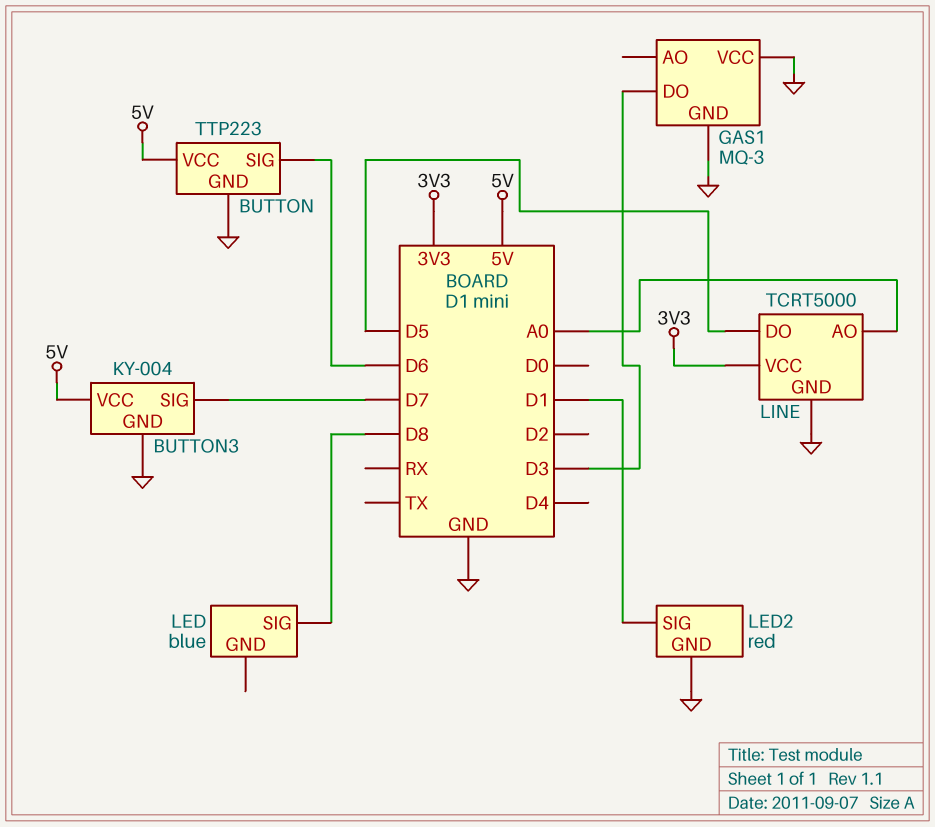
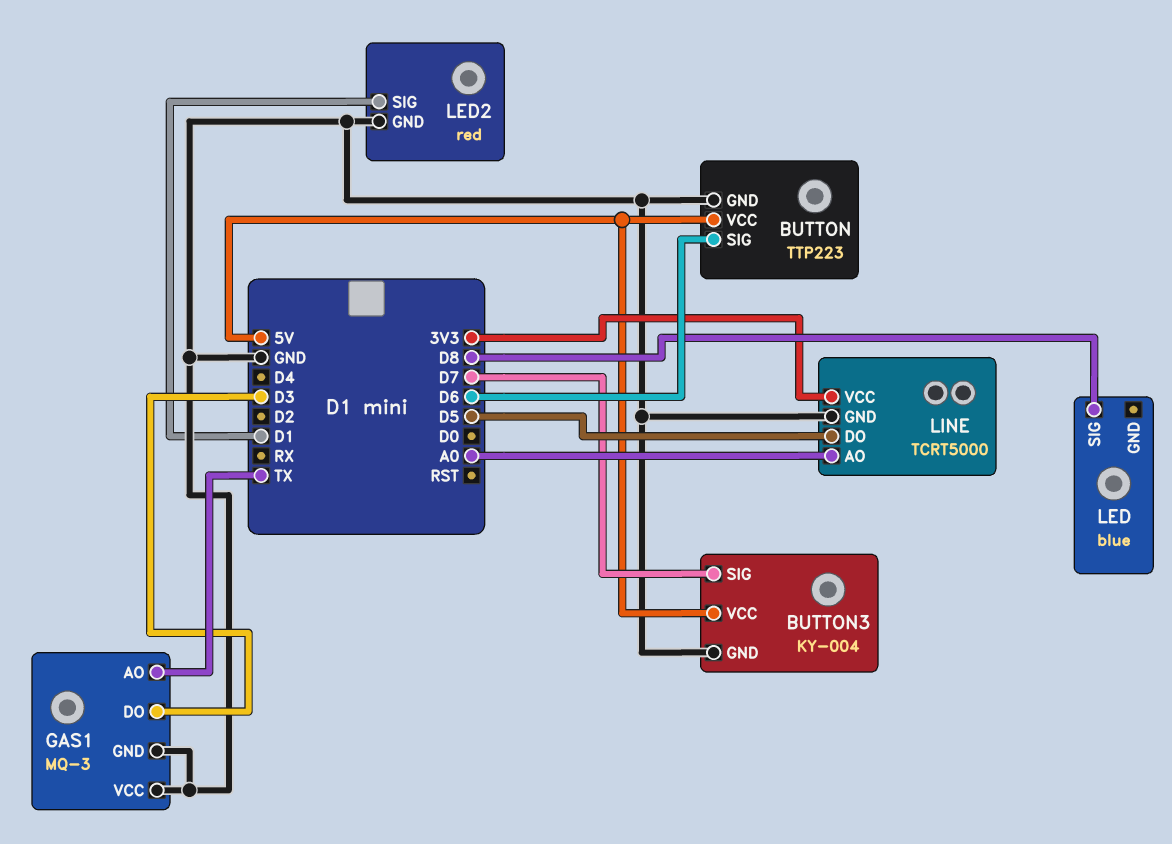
GAS1 pin AO: none -> TX

